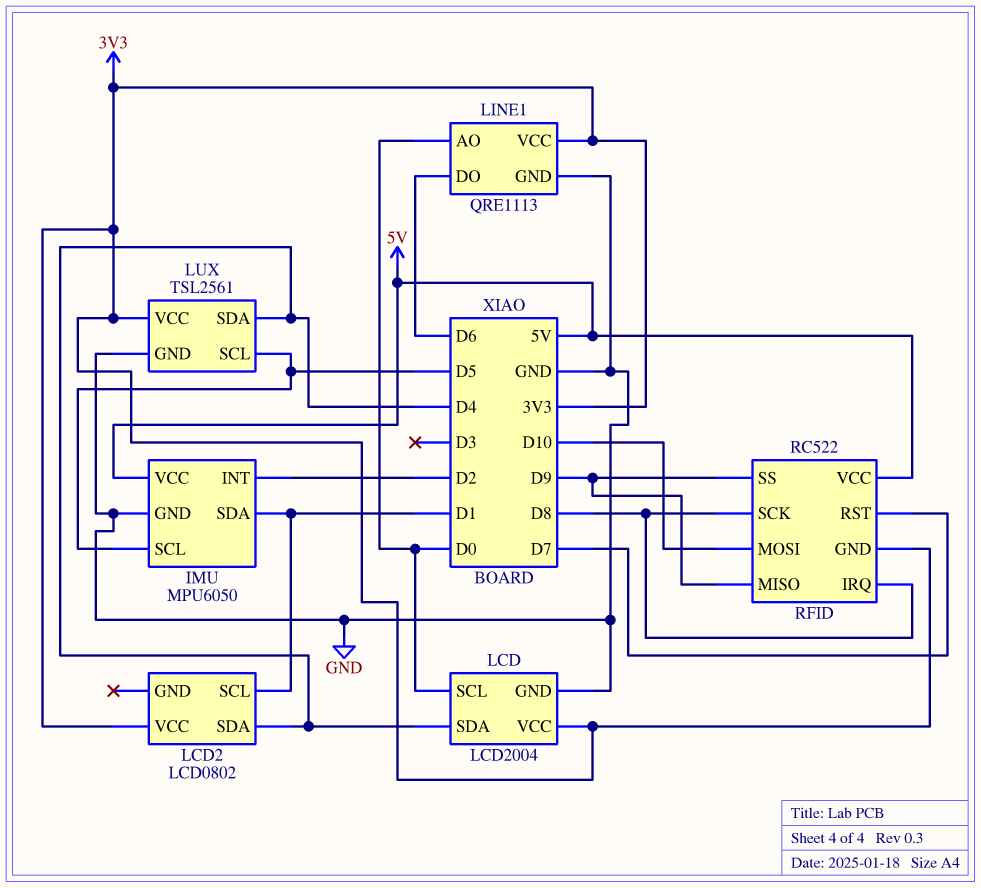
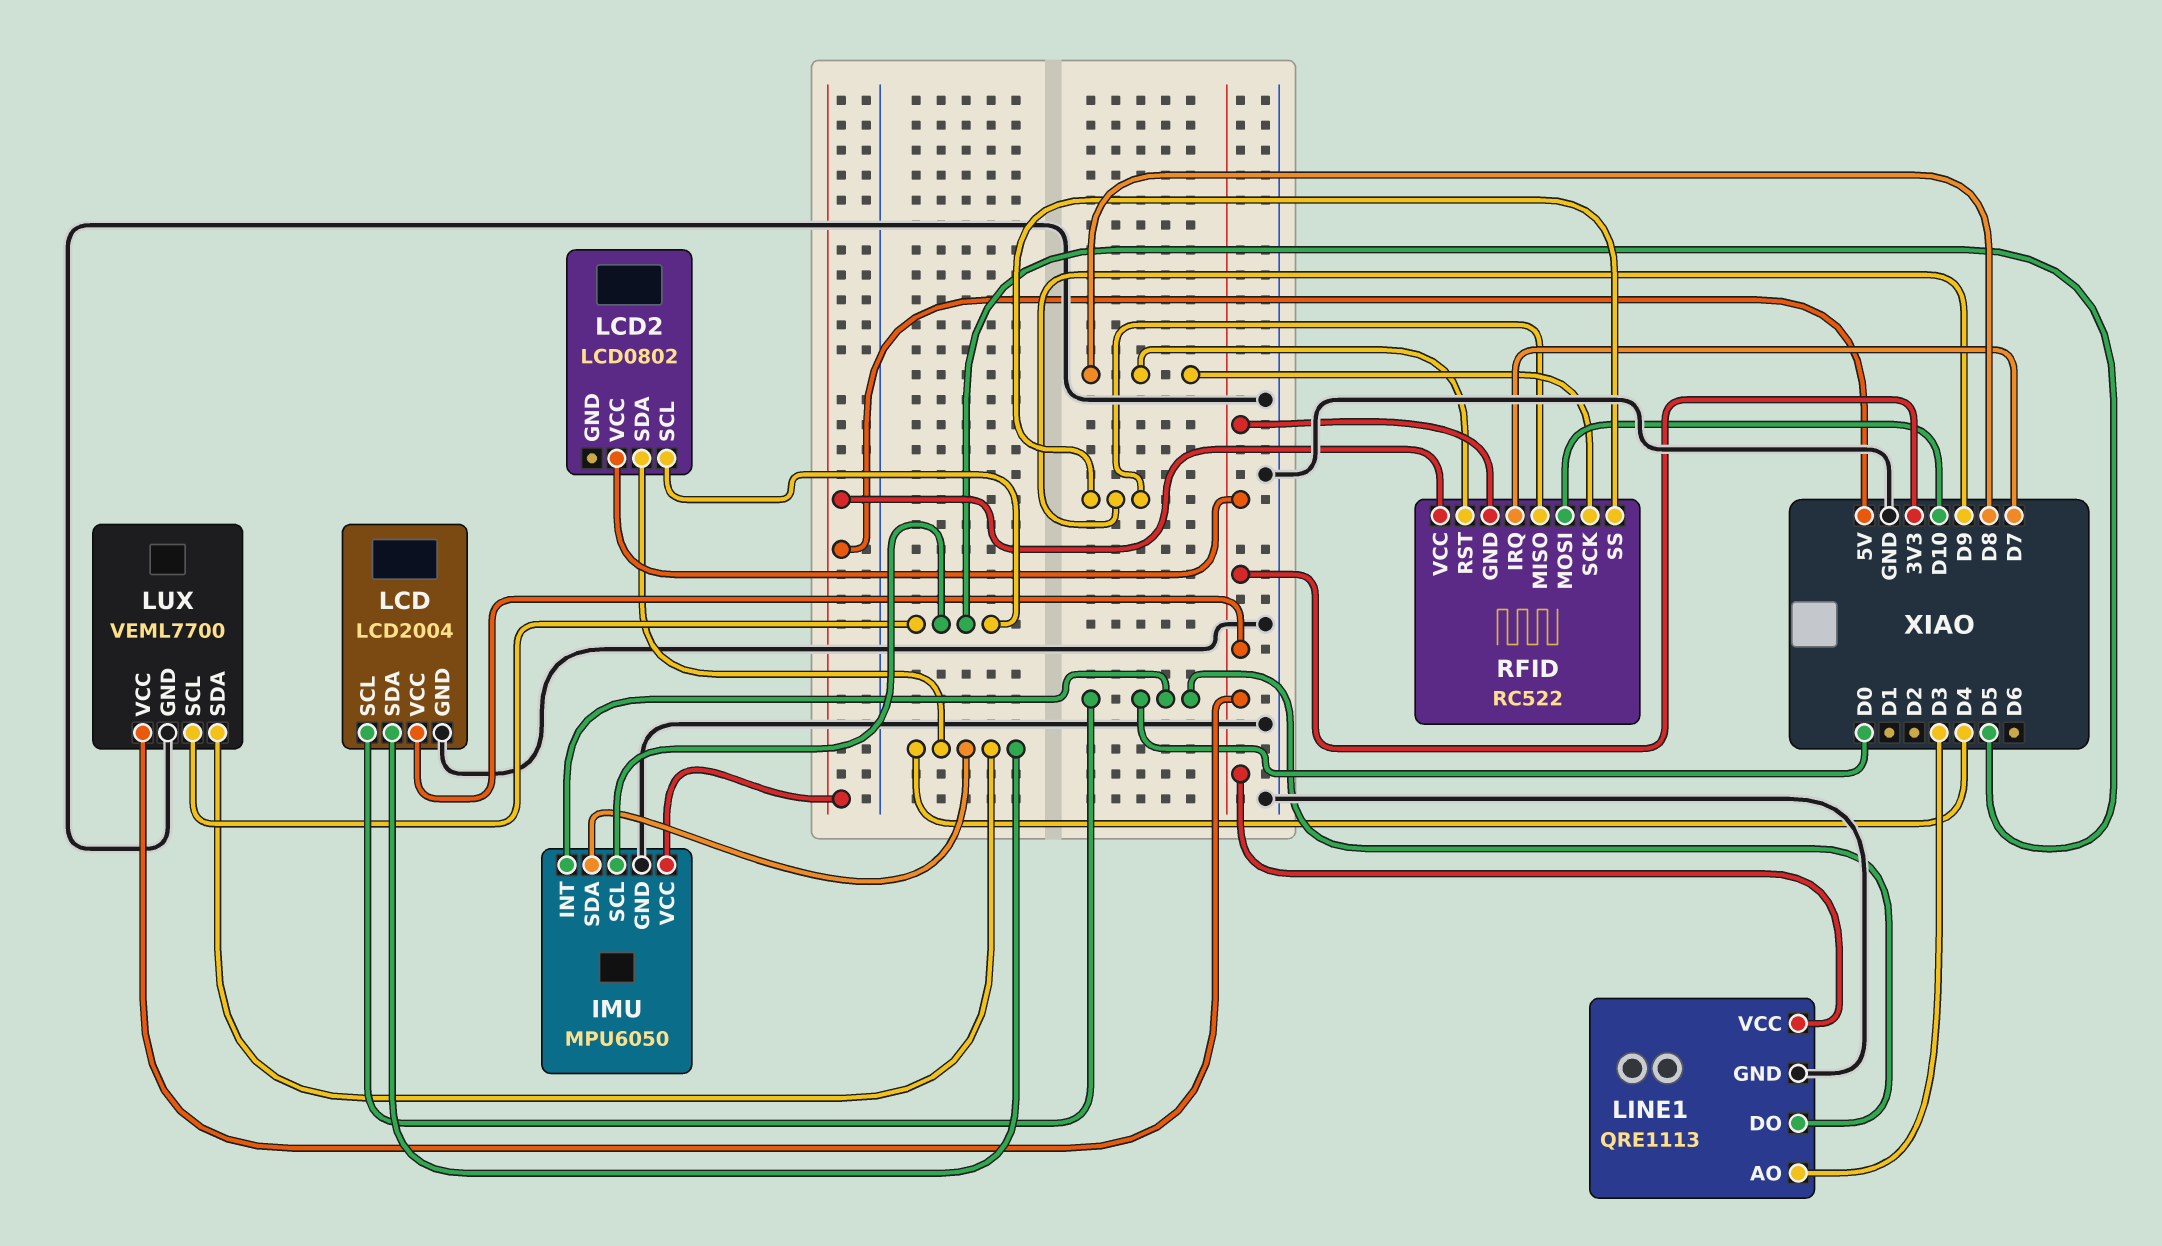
IMU pin INT: D2 -> D0
IMU pin SDA: D1 -> D4
LCD2 pin SCL: D1 -> D5
LINE1 pin AO: D0 -> D3
LINE1 pin DO: D6 -> D0
LUX: TSL2561 -> VEML7700
RFID pin IRQ: D8 -> D7
RFID pin RST: D7 -> D8

